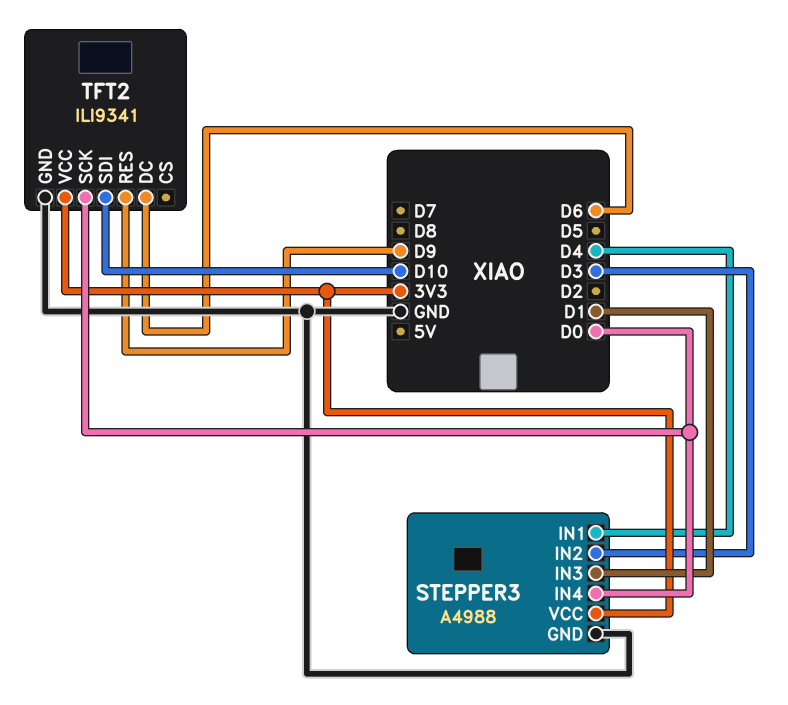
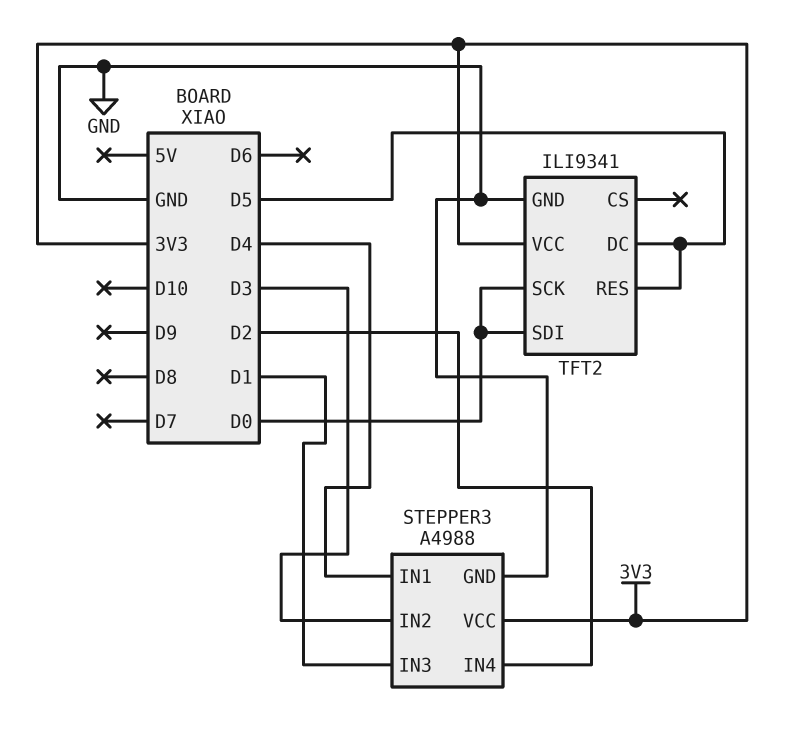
STEPPER3 pin IN4: D0 -> D2
TFT2 pin DC: D6 -> D5
TFT2 pin RES: D9 -> D5
TFT2 pin SDI: D10 -> D0

